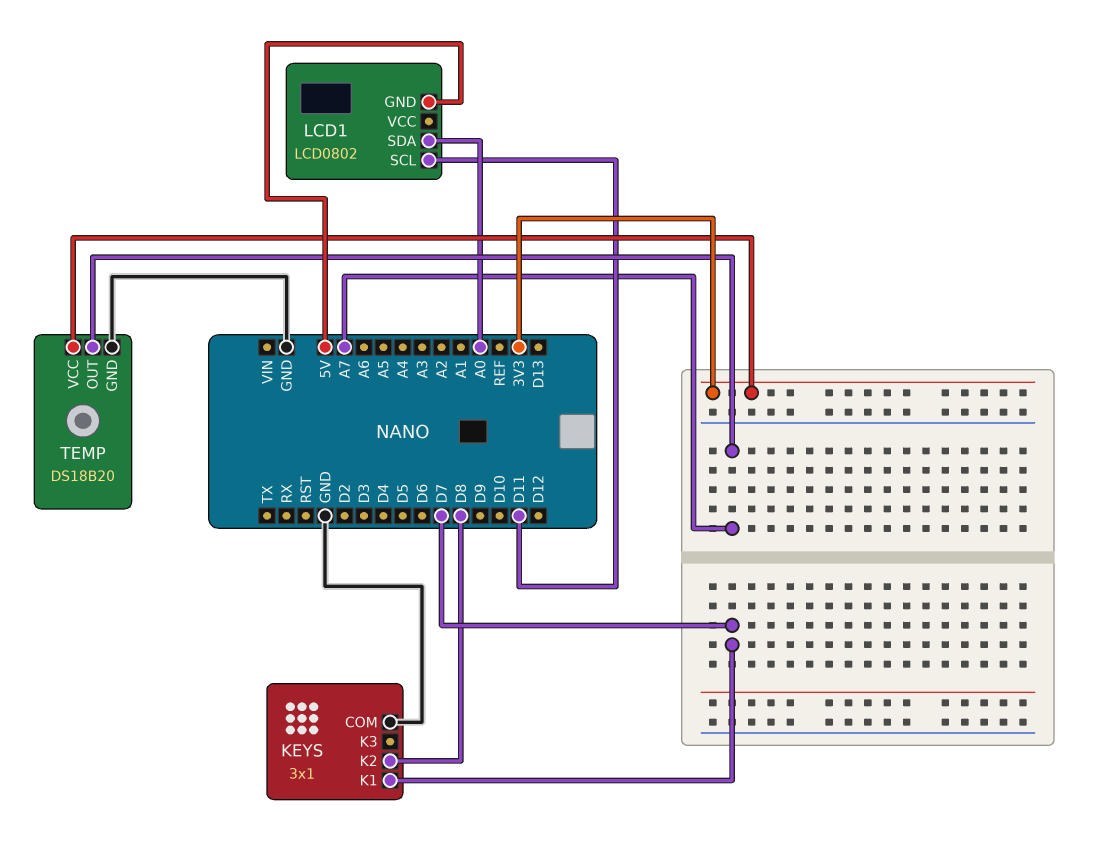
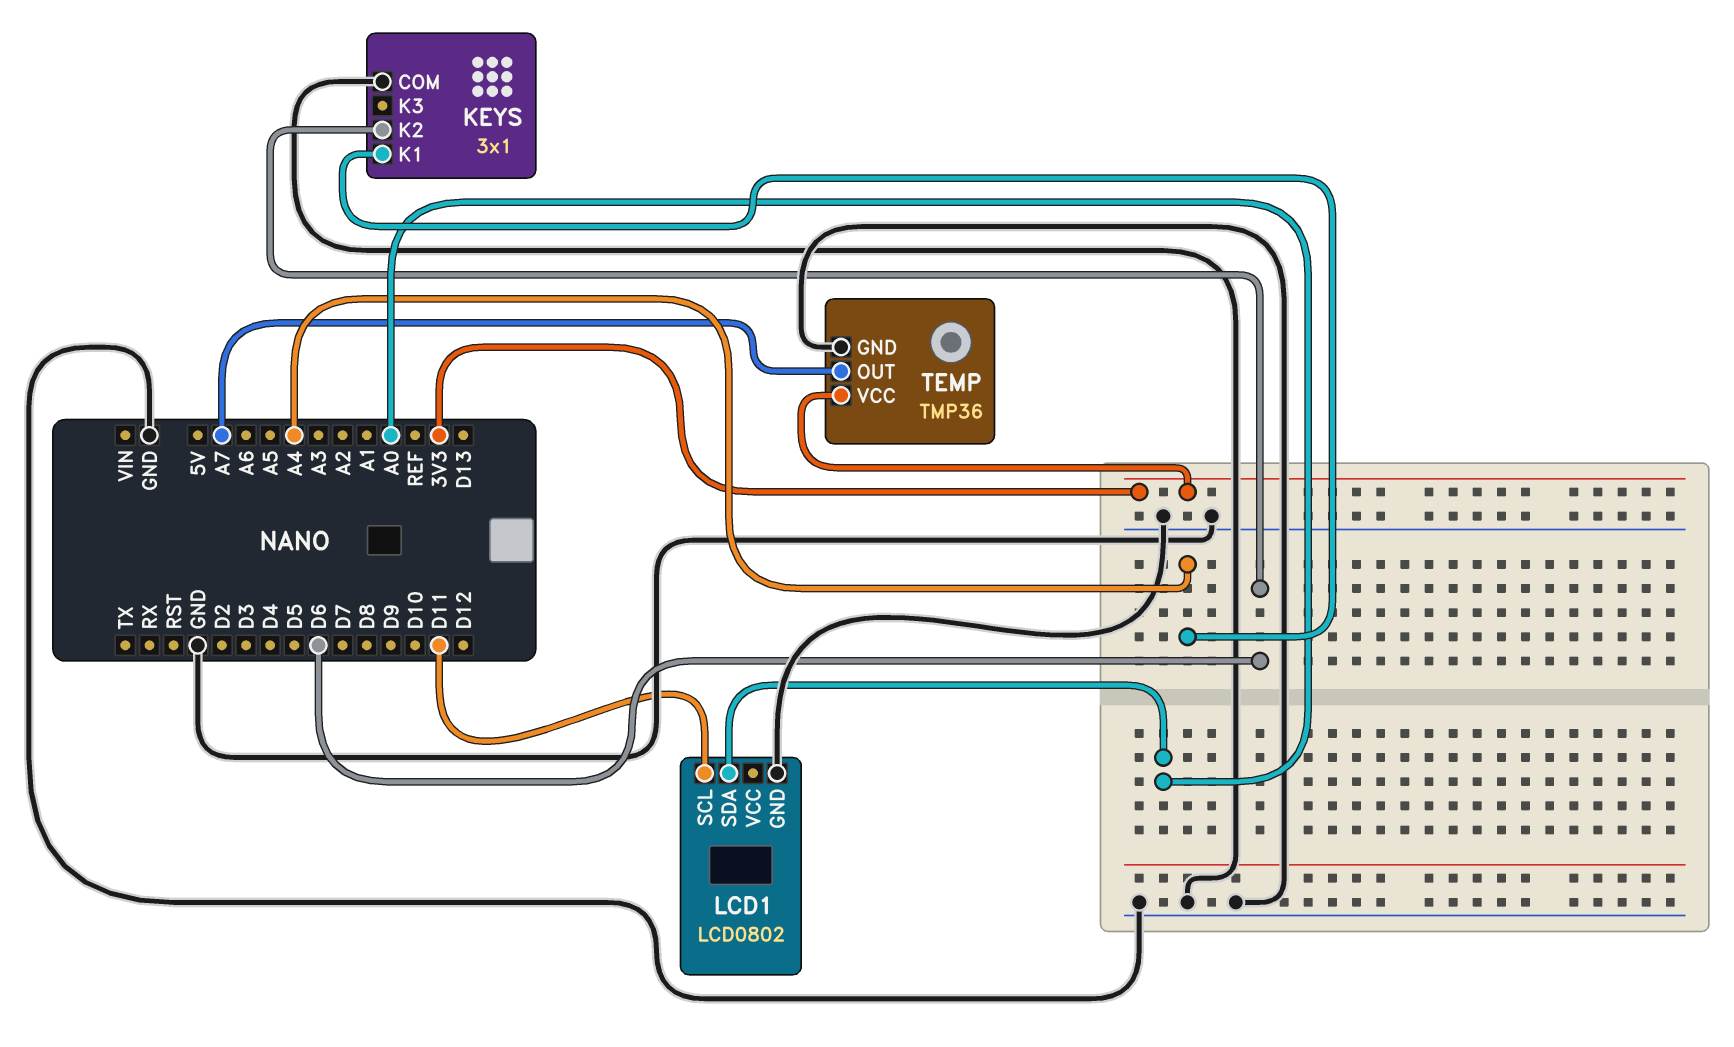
KEYS pin K1: D7 -> A4
KEYS pin K2: D8 -> D6
LCD1 pin GND: 5V -> GND
TEMP: DS18B20 -> TMP36

